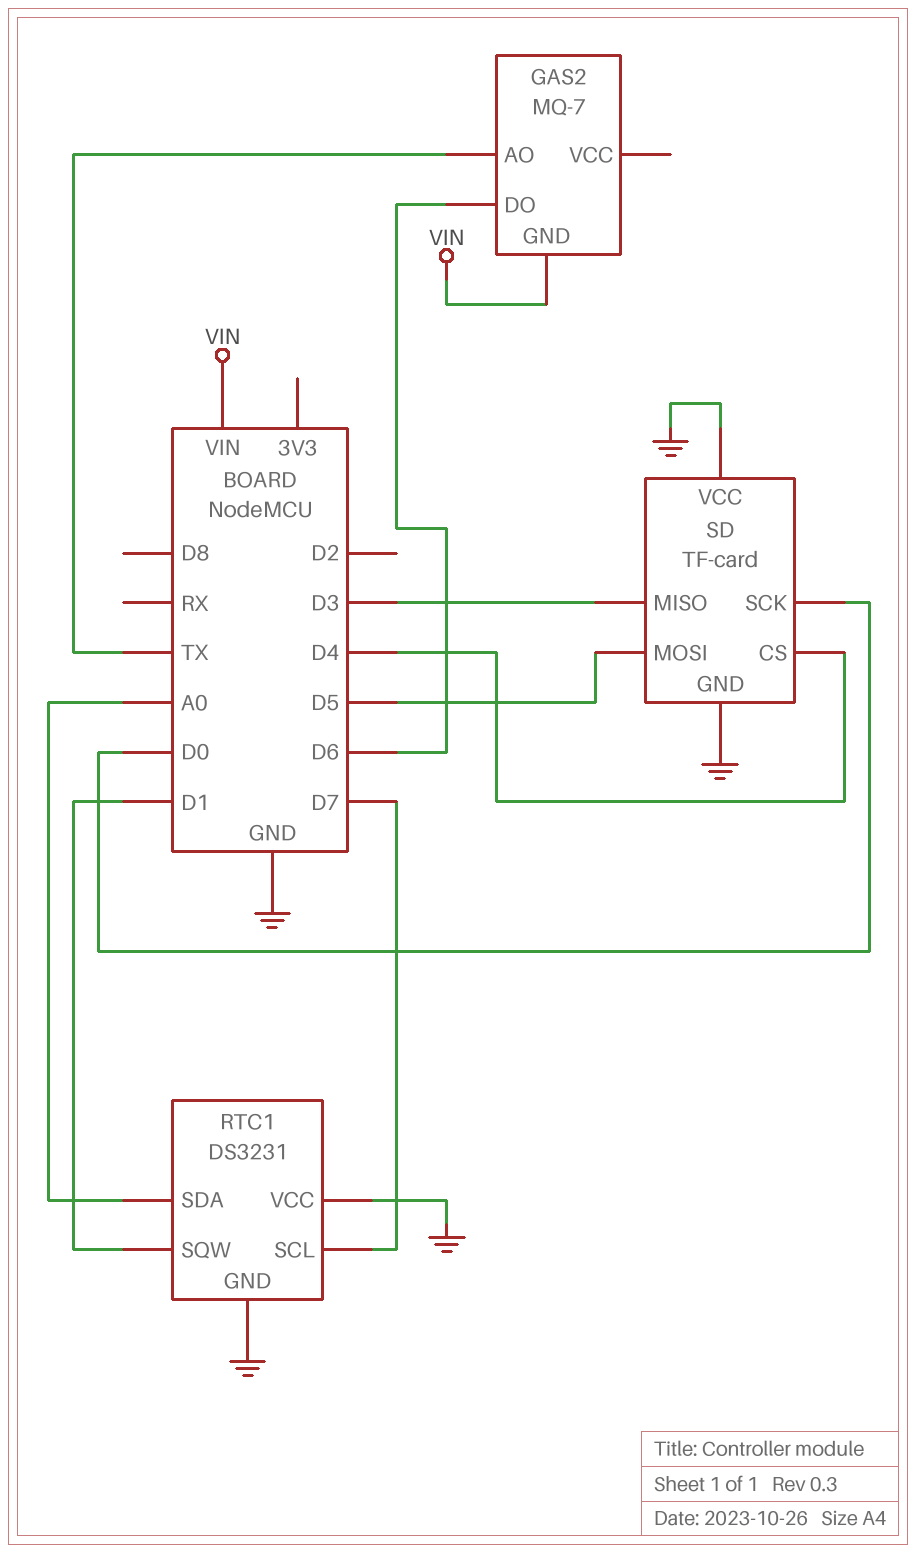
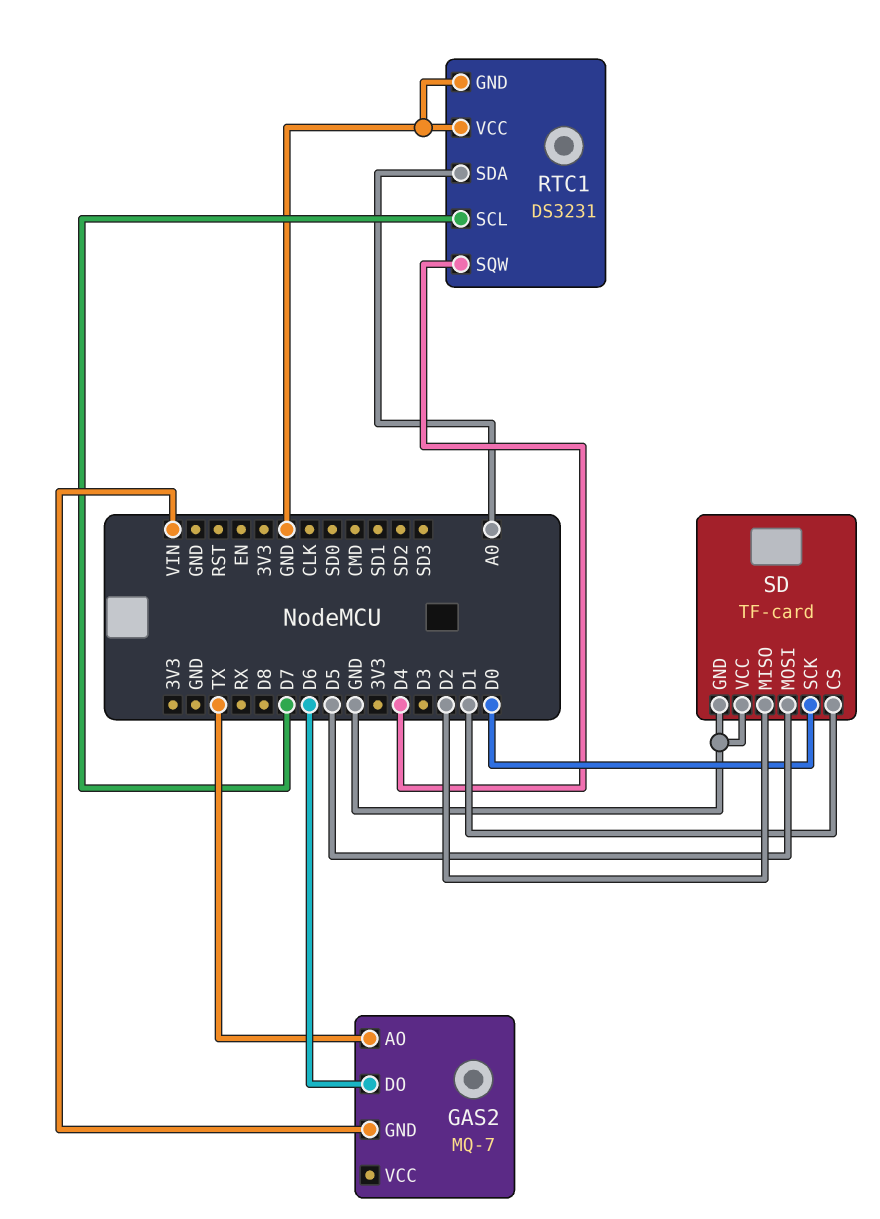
RTC1 pin SQW: D1 -> D4
SD pin CS: D4 -> D1
SD pin MISO: D3 -> D2

